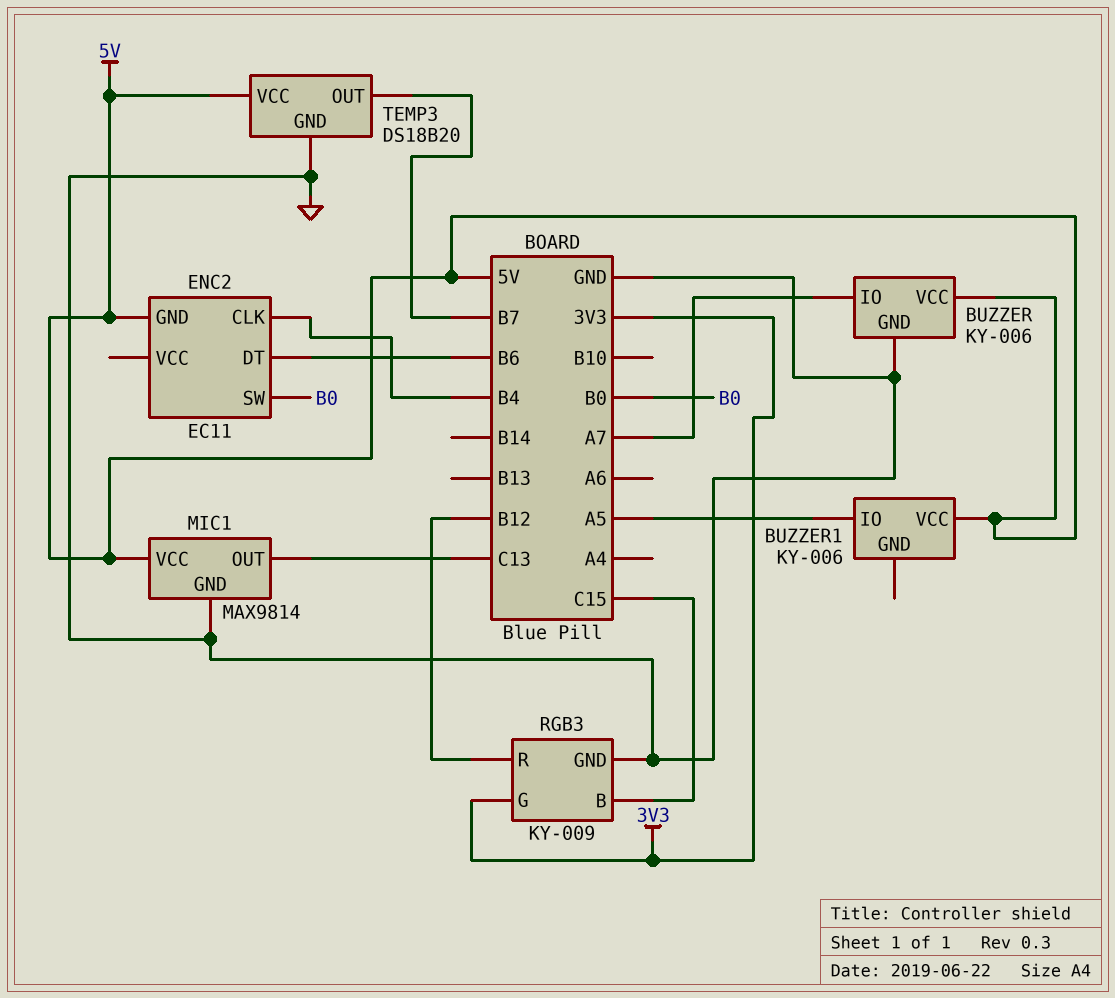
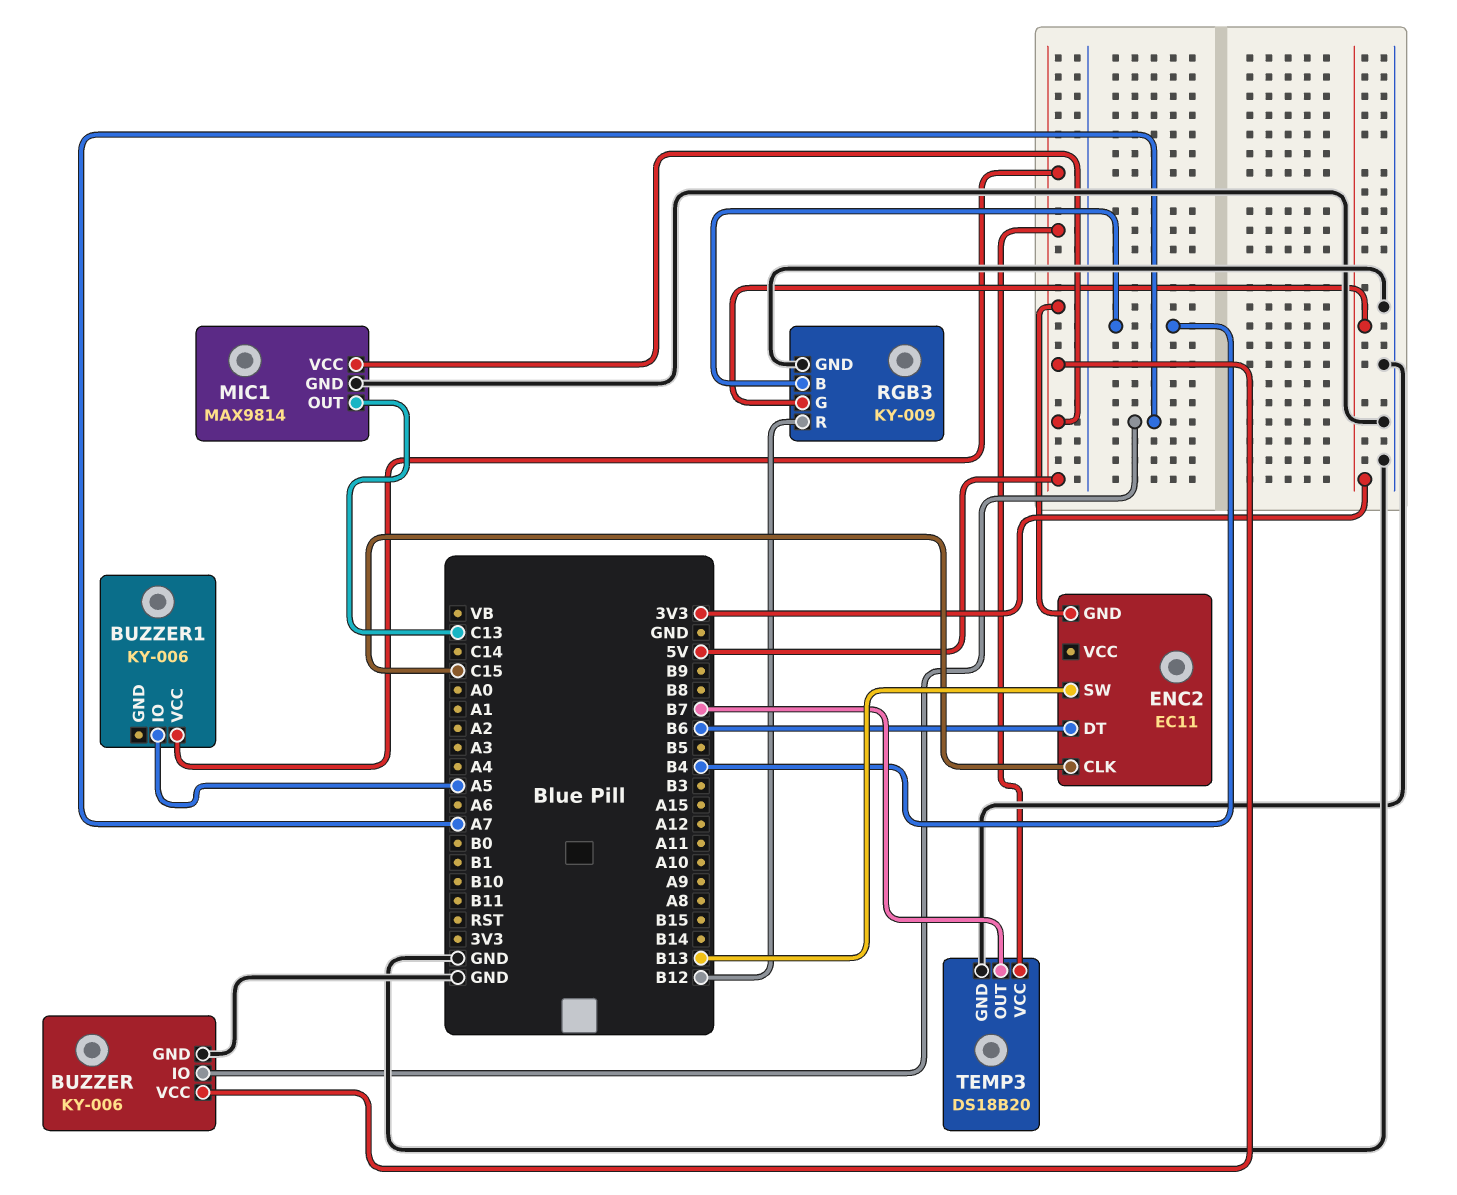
ENC2 pin CLK: B4 -> C15
ENC2 pin SW: B0 -> B13
RGB3 pin B: C15 -> B4

